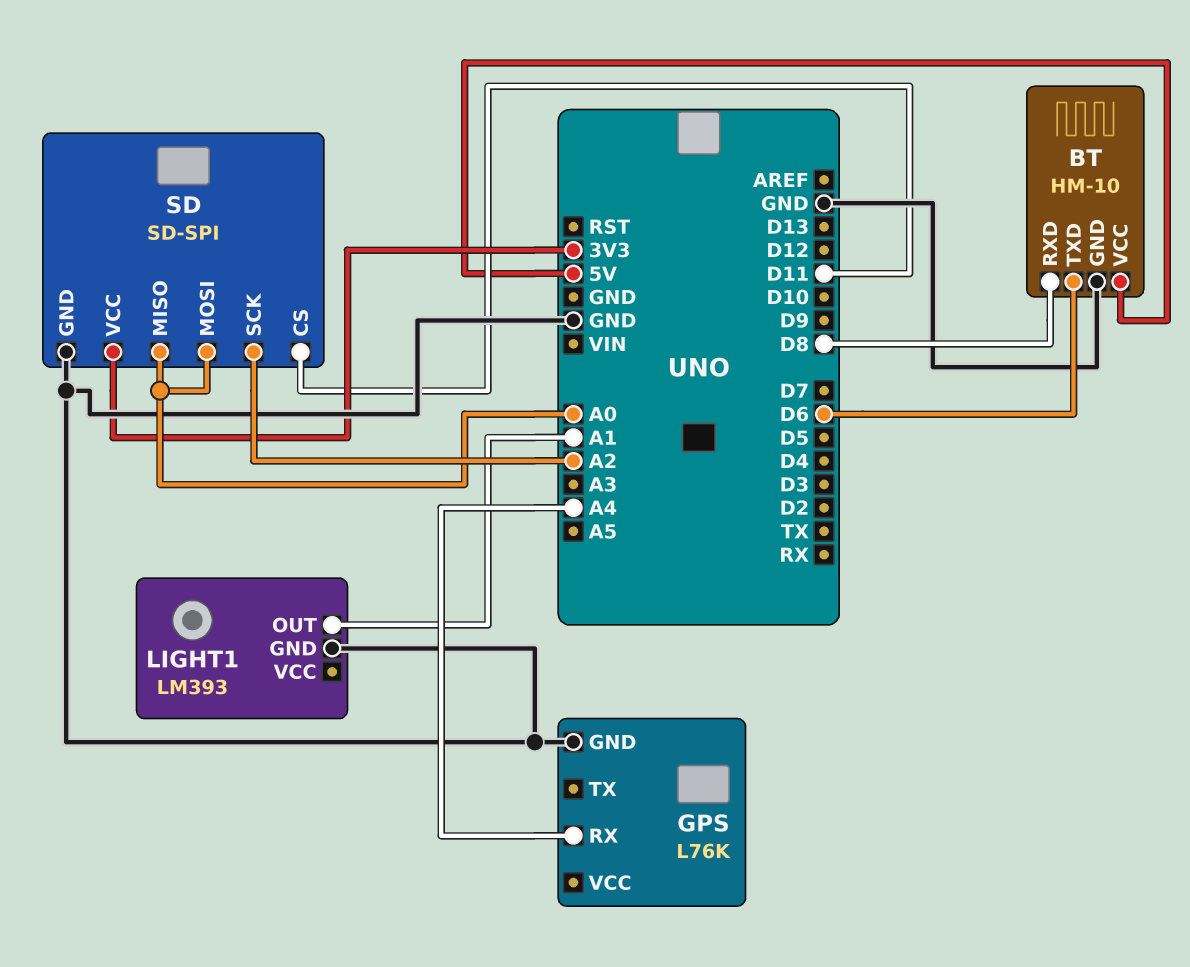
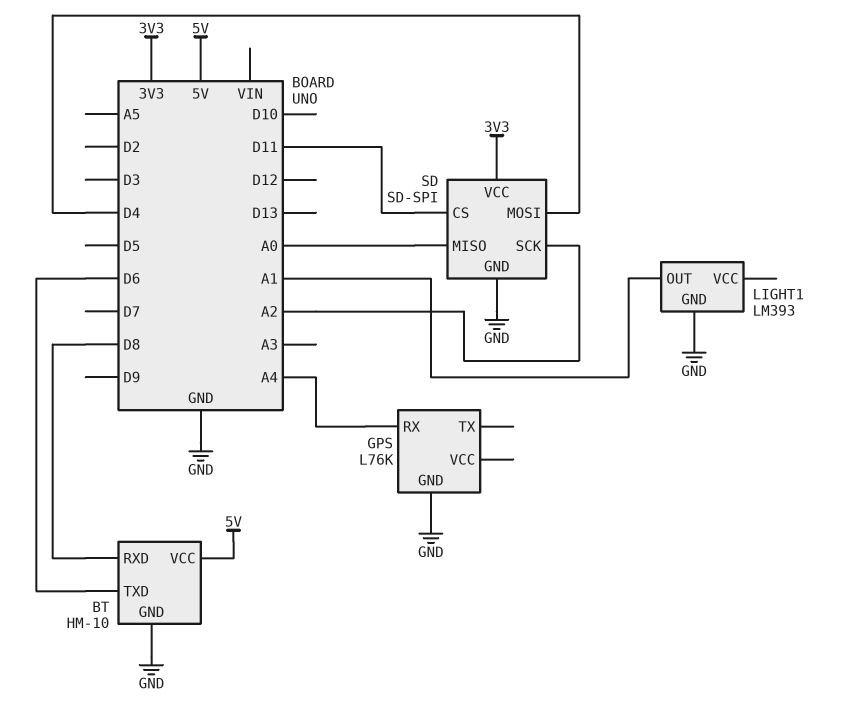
SD pin MOSI: A0 -> D4

